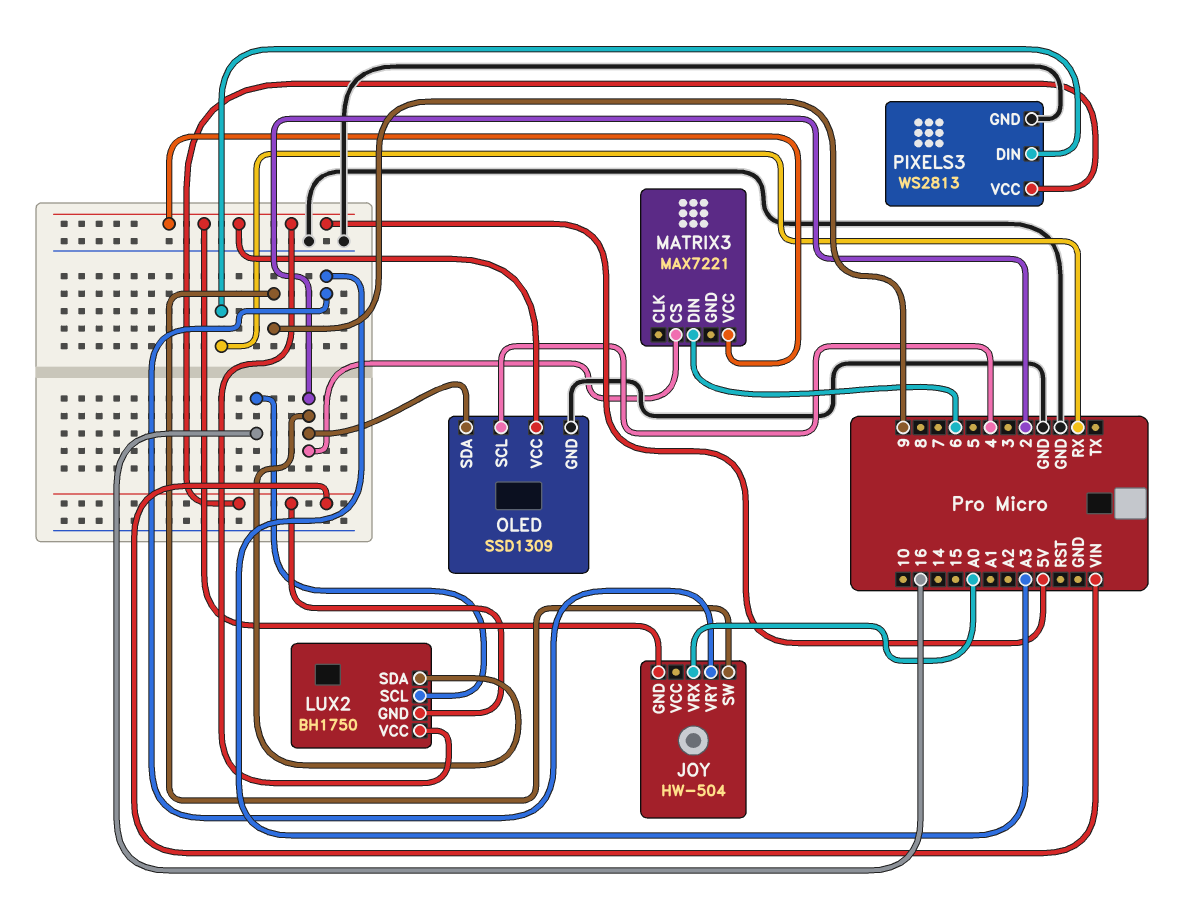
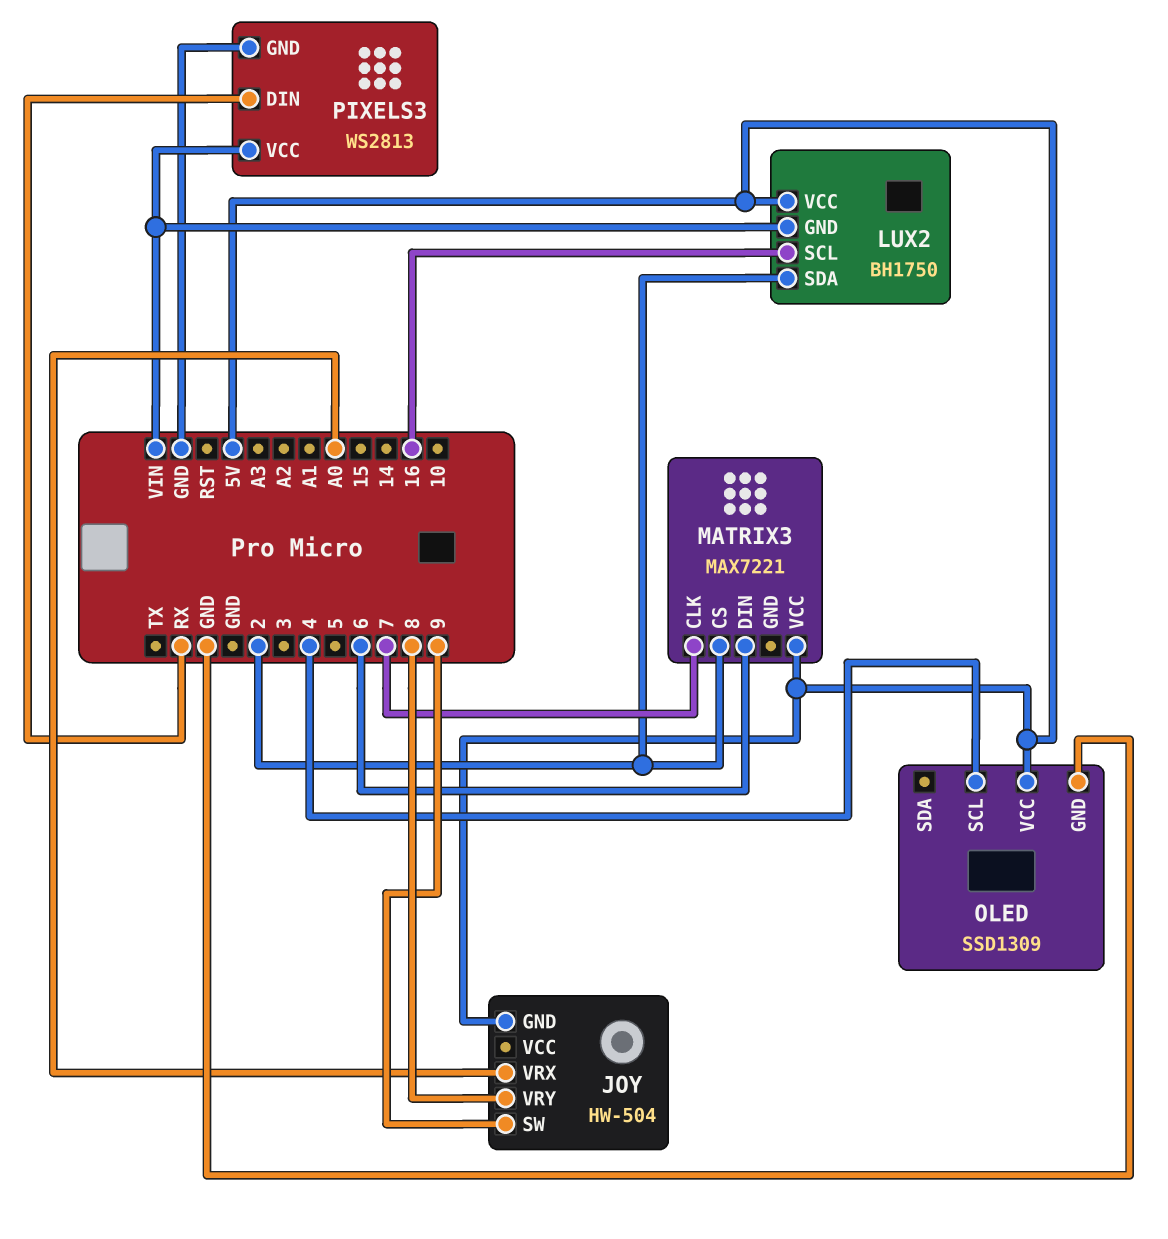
JOY pin VRY: A3 -> 8
MATRIX3 pin CLK: none -> 7
OLED pin SDA: 2 -> none

